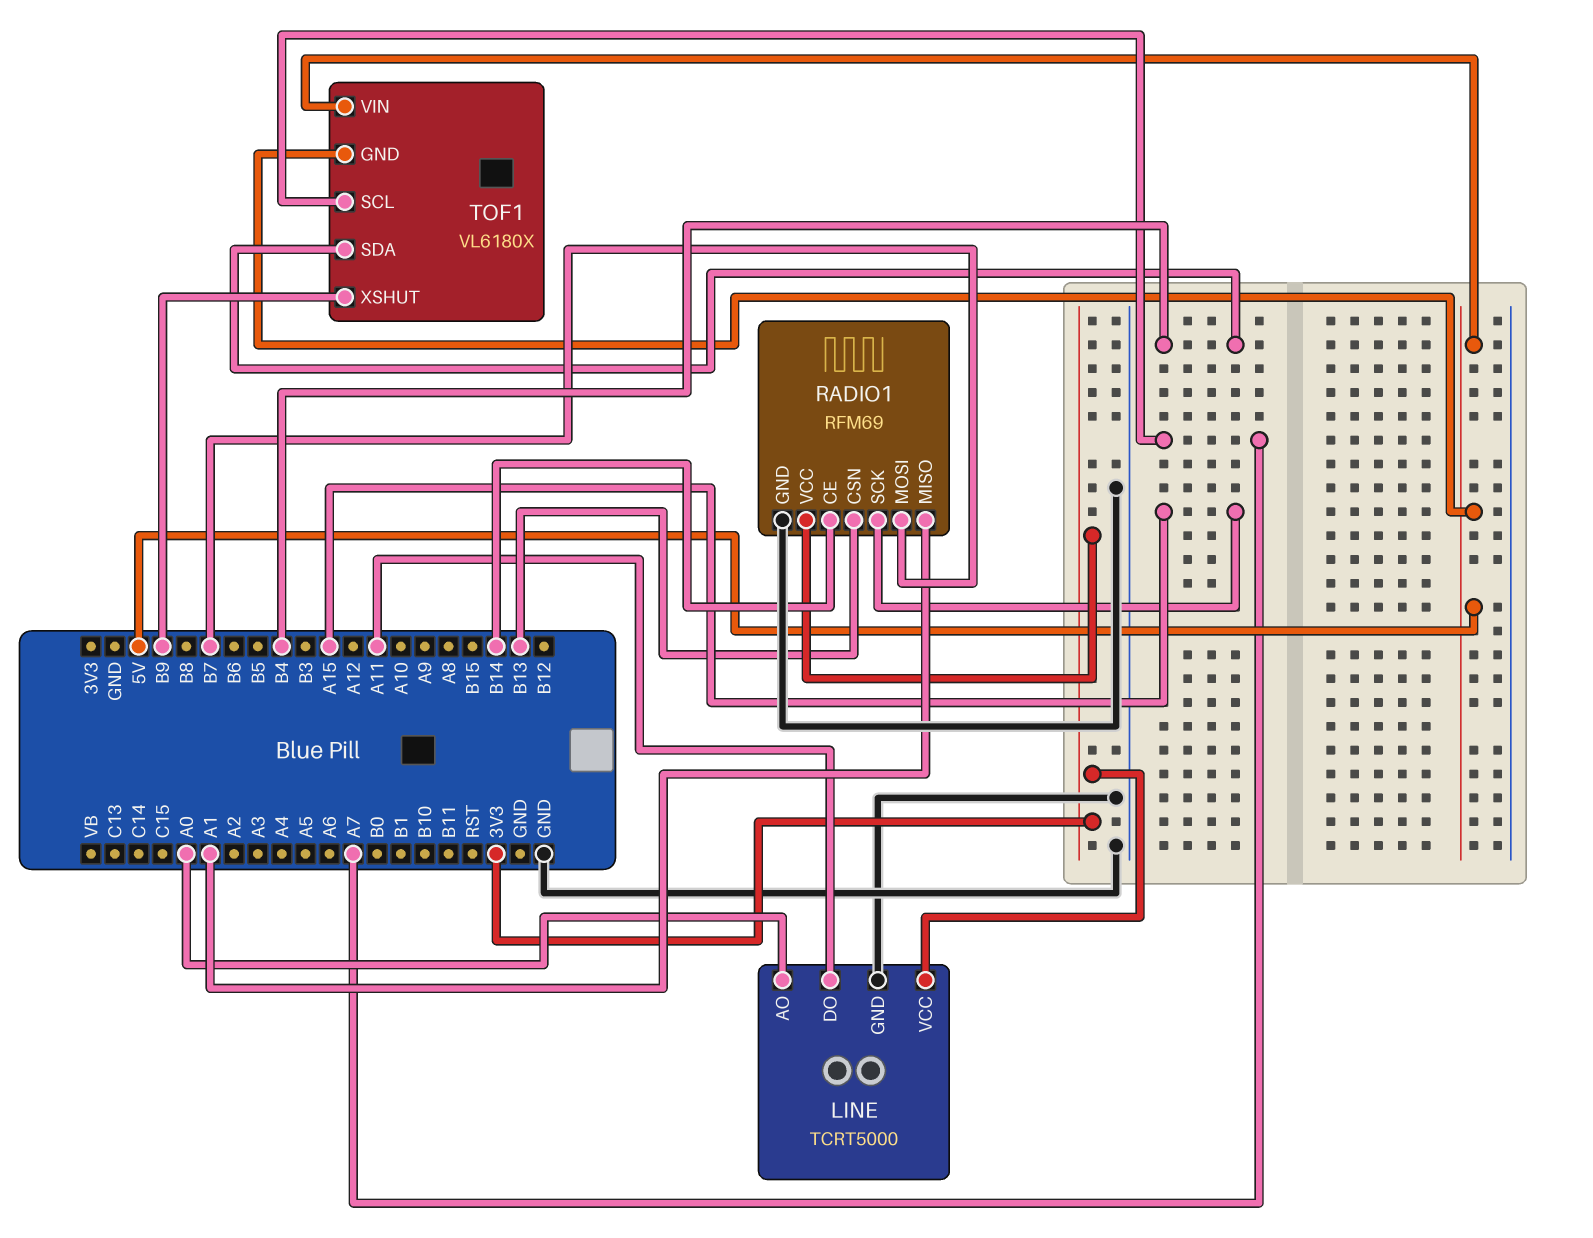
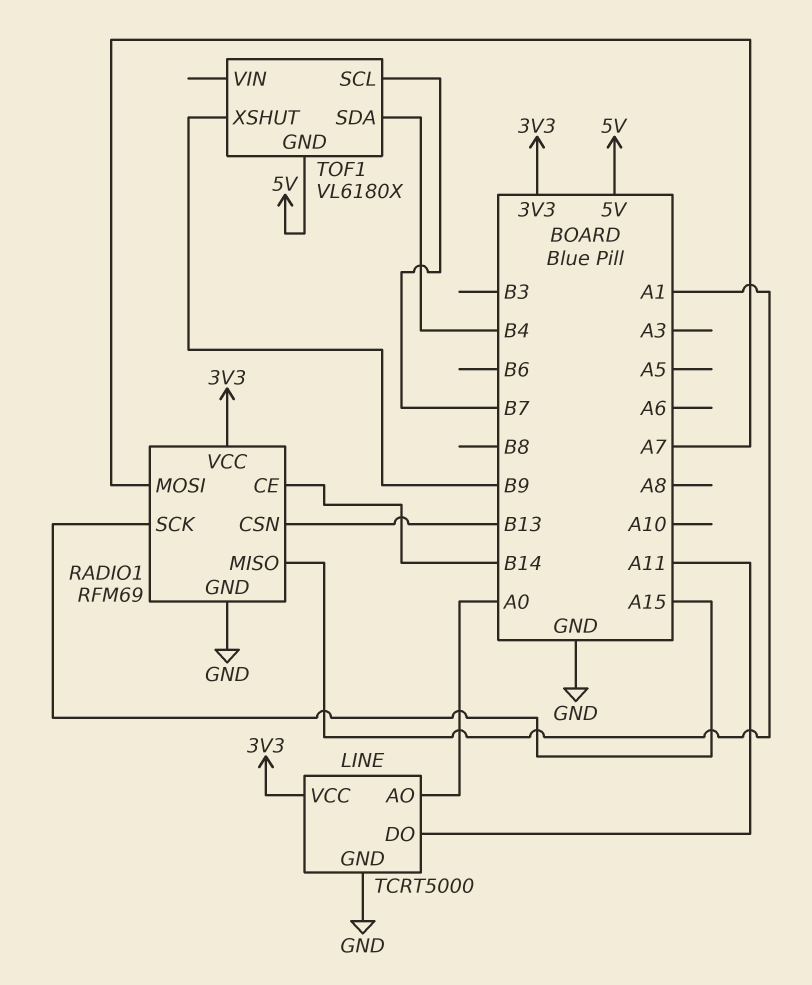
RADIO1 pin MOSI: B7 -> A7
TOF1 pin SCL: A7 -> B7
TOF1 pin VIN: 5V -> none

